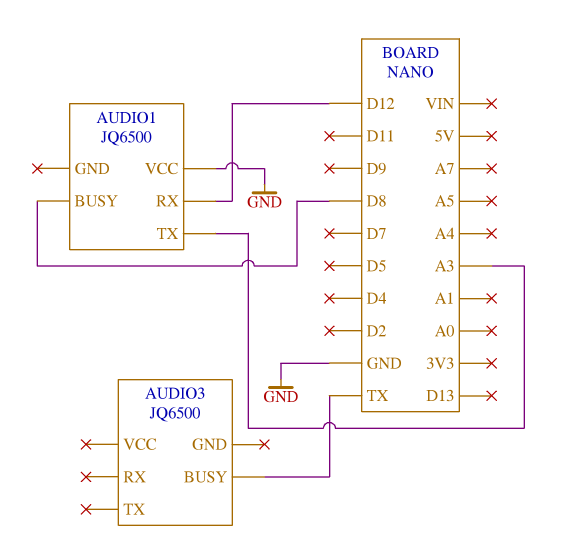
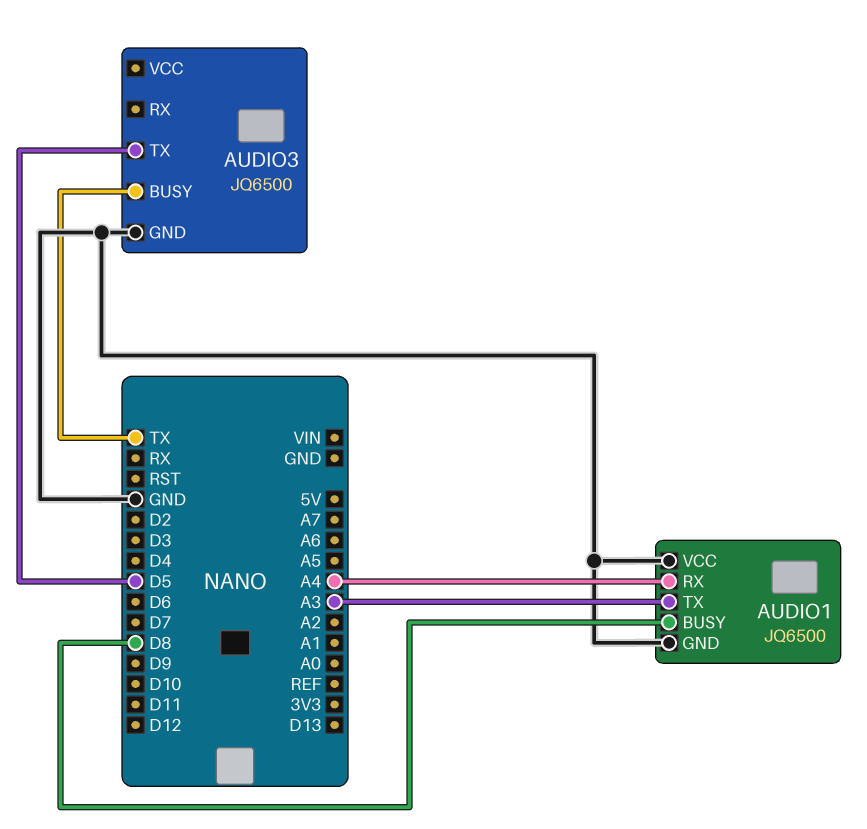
AUDIO1 pin GND: none -> GND
AUDIO1 pin RX: D12 -> A4
AUDIO3 pin GND: none -> GND
AUDIO3 pin TX: none -> D5

